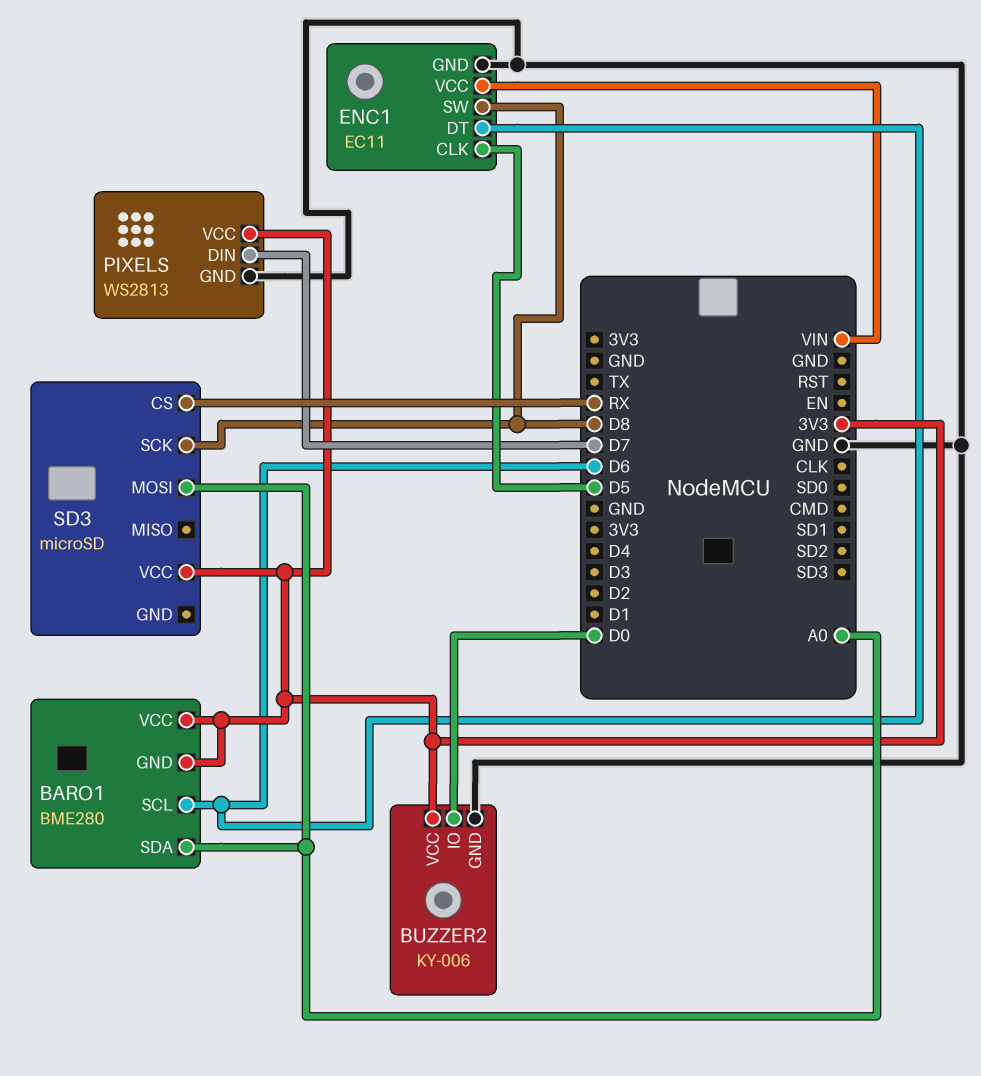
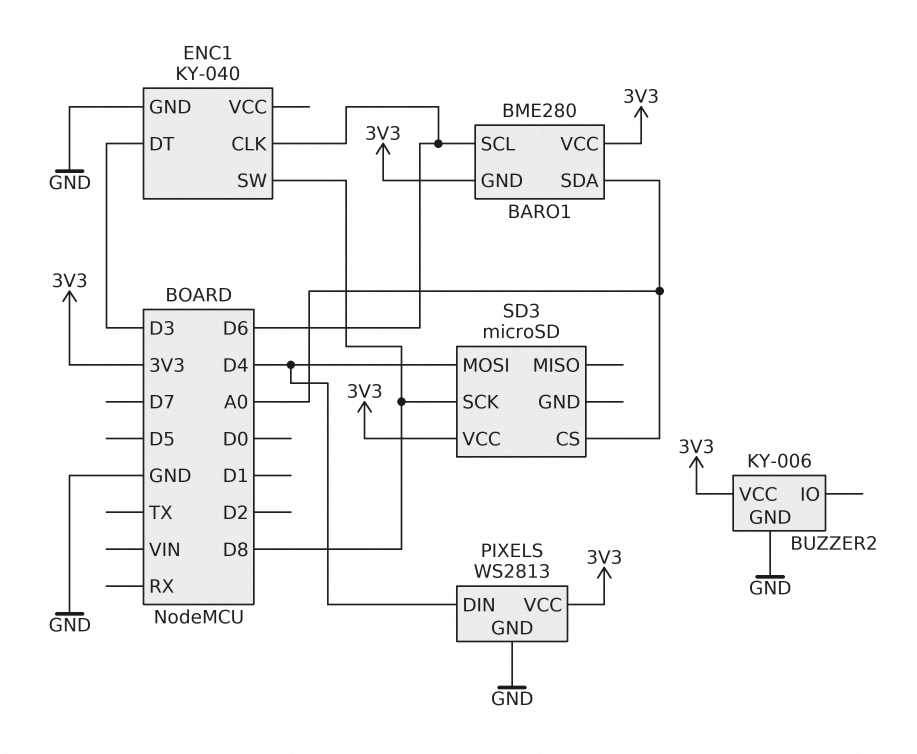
BUZZER2 pin IO: D0 -> none
ENC1: EC11 -> KY-040
ENC1 pin CLK: D5 -> D6
ENC1 pin DT: D6 -> D3
ENC1 pin VCC: VIN -> none
PIXELS pin DIN: D7 -> D4
SD3 pin CS: RX -> A0
SD3 pin MOSI: A0 -> D4

